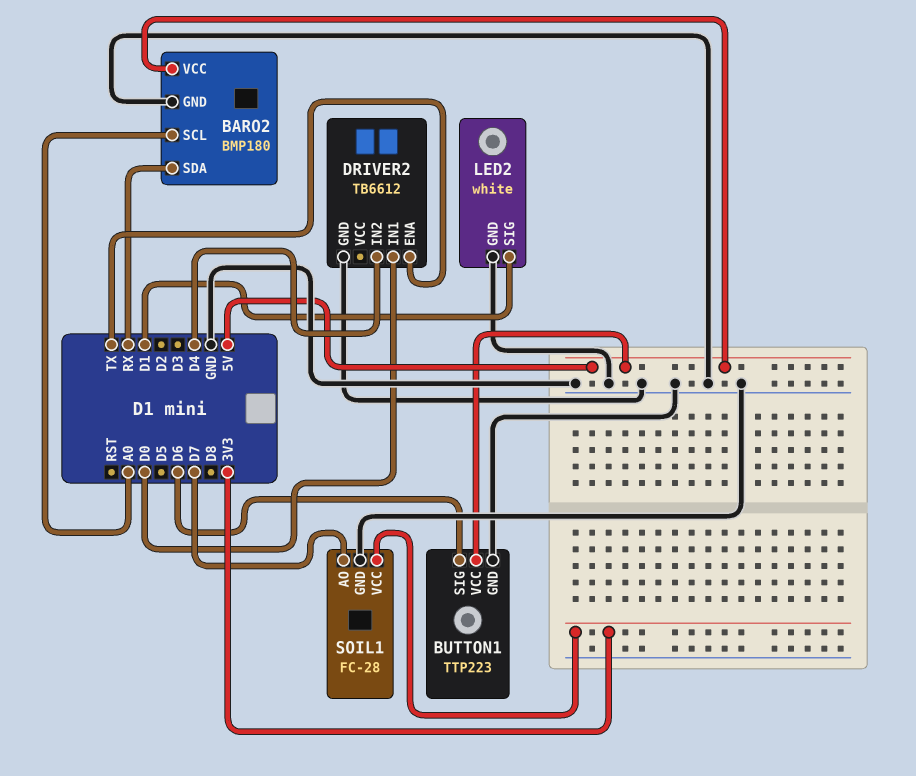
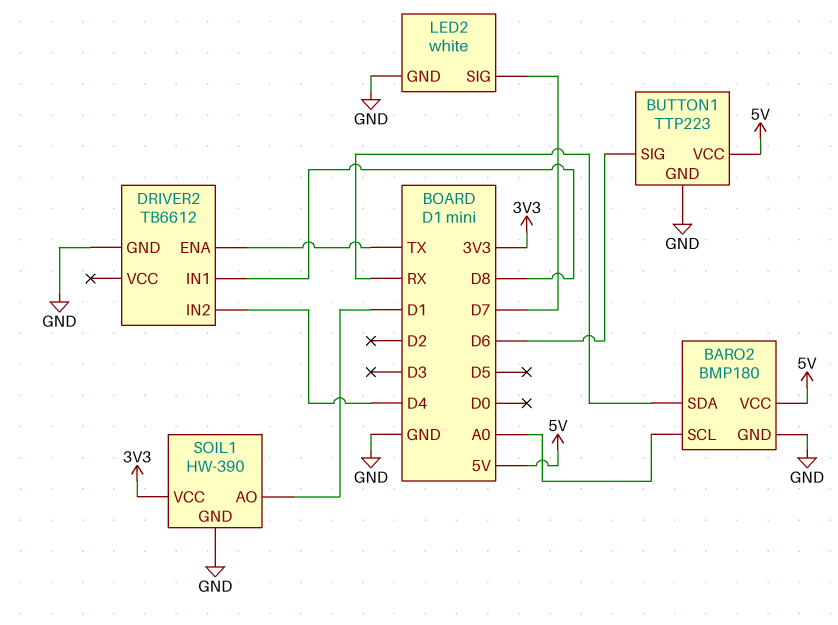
DRIVER2 pin IN1: D0 -> D8
LED2 pin SIG: D1 -> D7
SOIL1: FC-28 -> HW-390
SOIL1 pin AO: D7 -> D1

